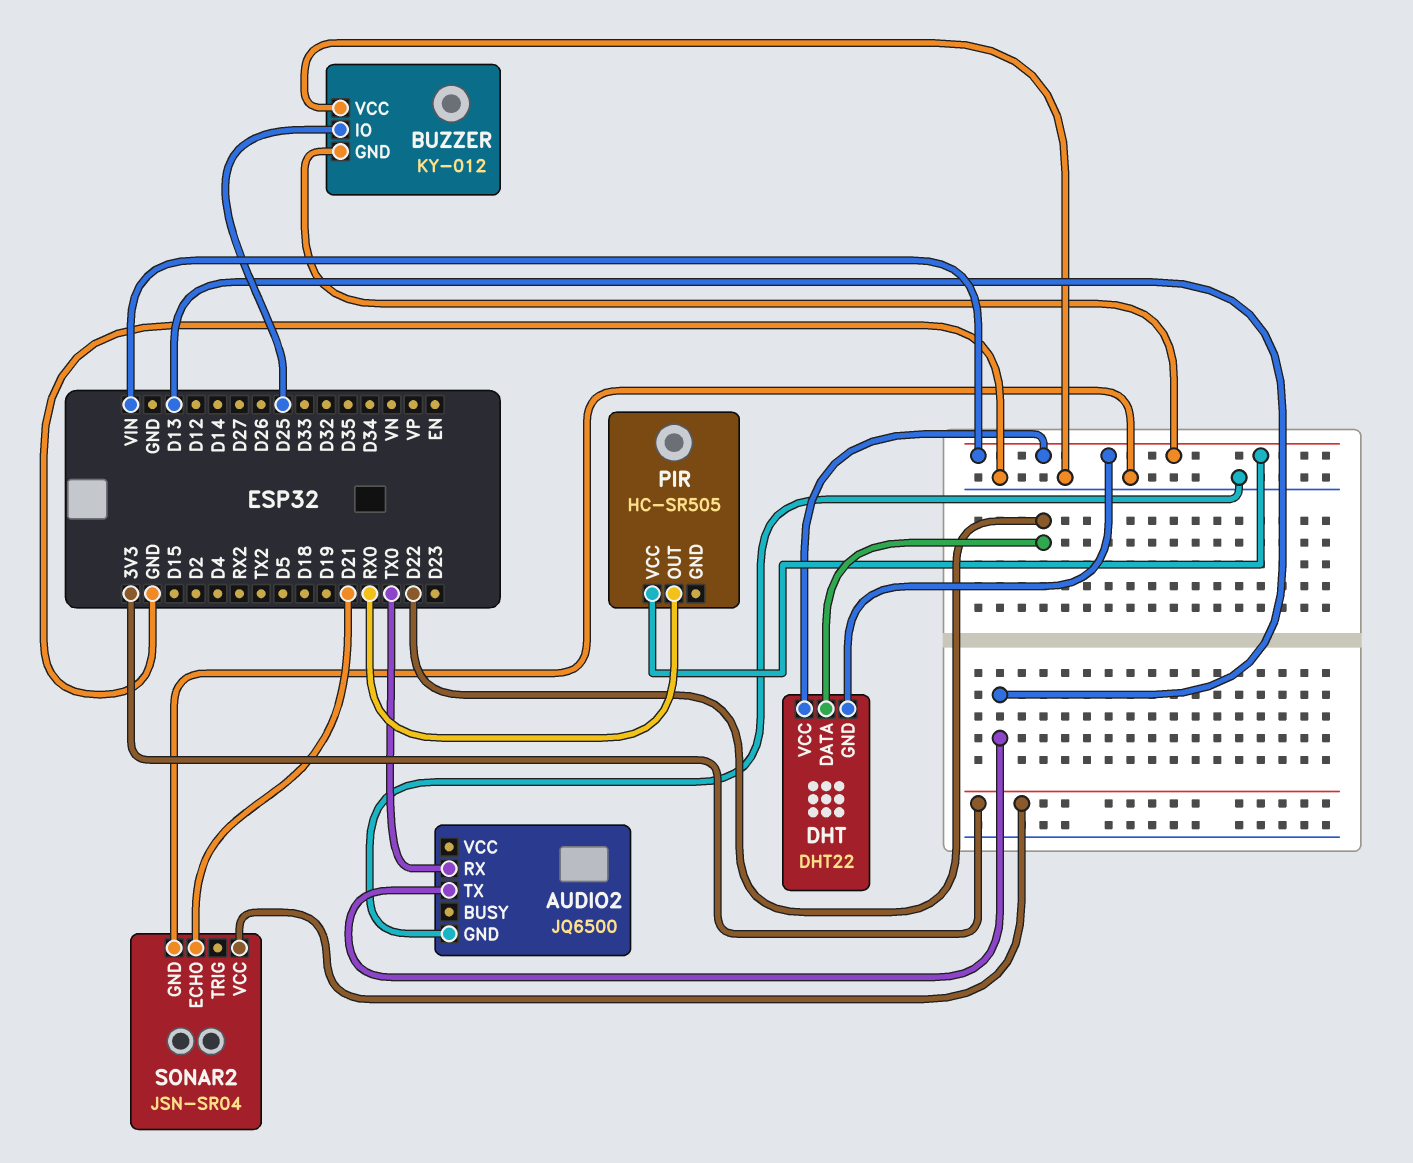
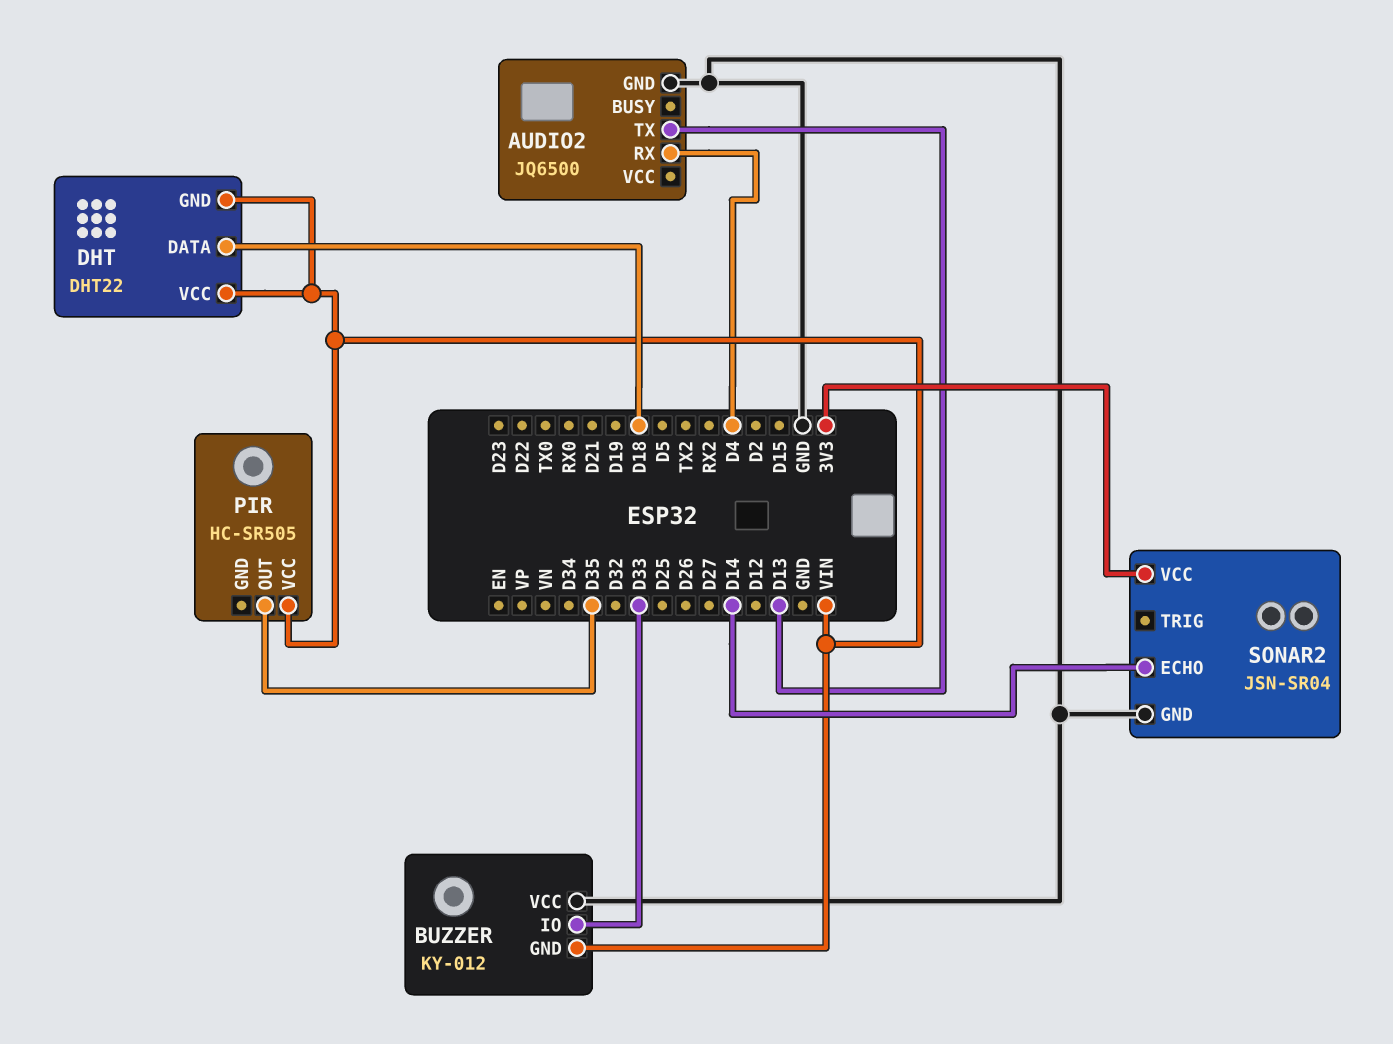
AUDIO2 pin RX: TX0 -> D4
BUZZER pin IO: D25 -> D33
DHT pin DATA: D22 -> D18
PIR pin OUT: RX0 -> D35
SONAR2 pin ECHO: D21 -> D14

